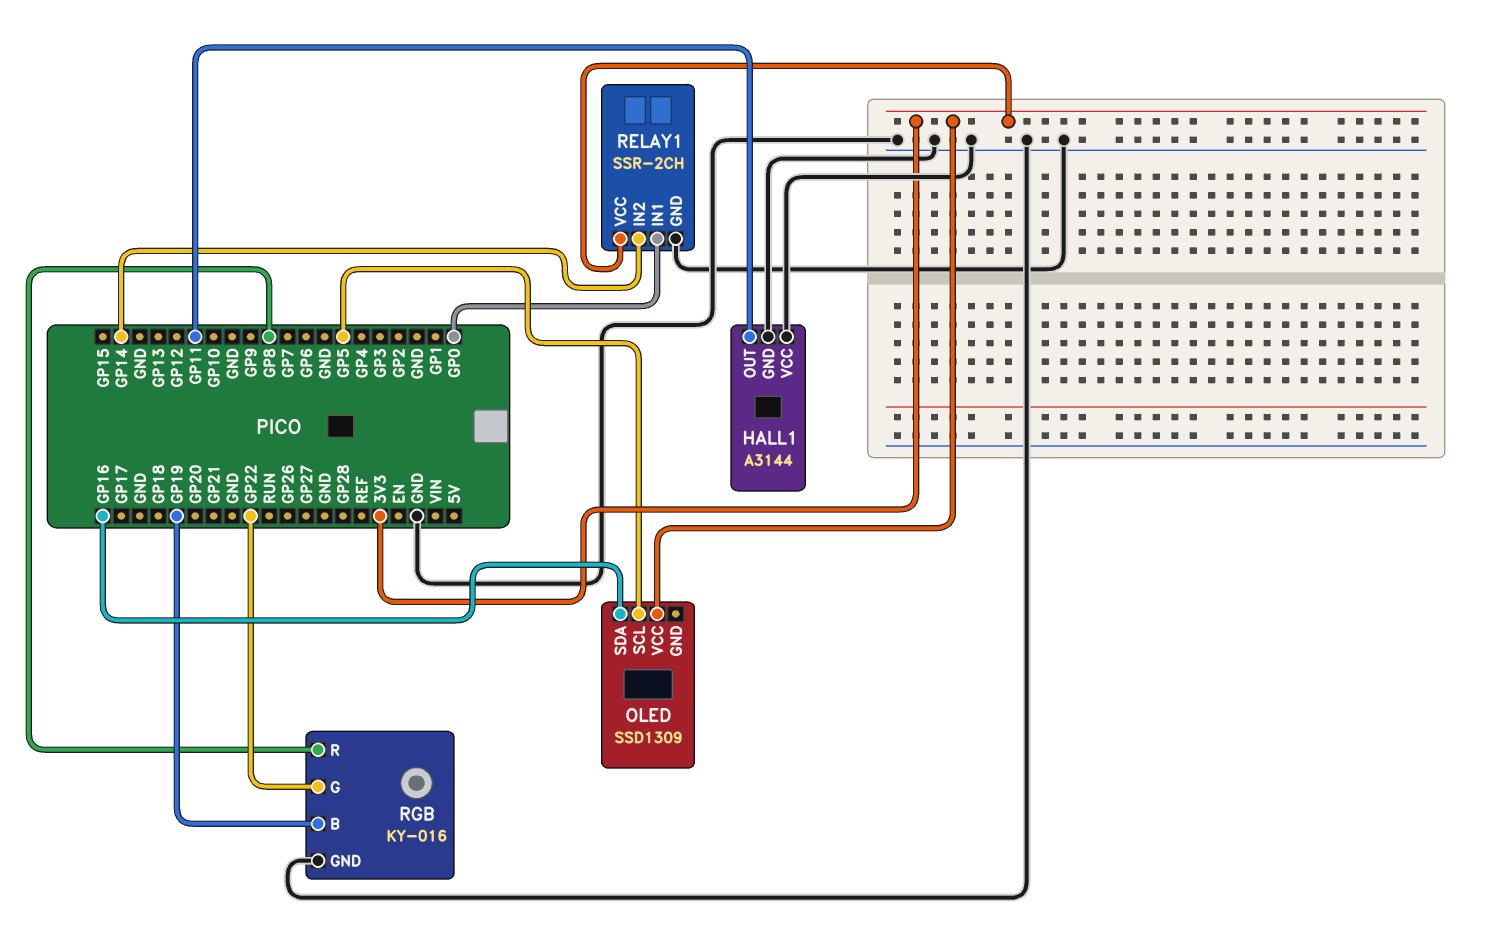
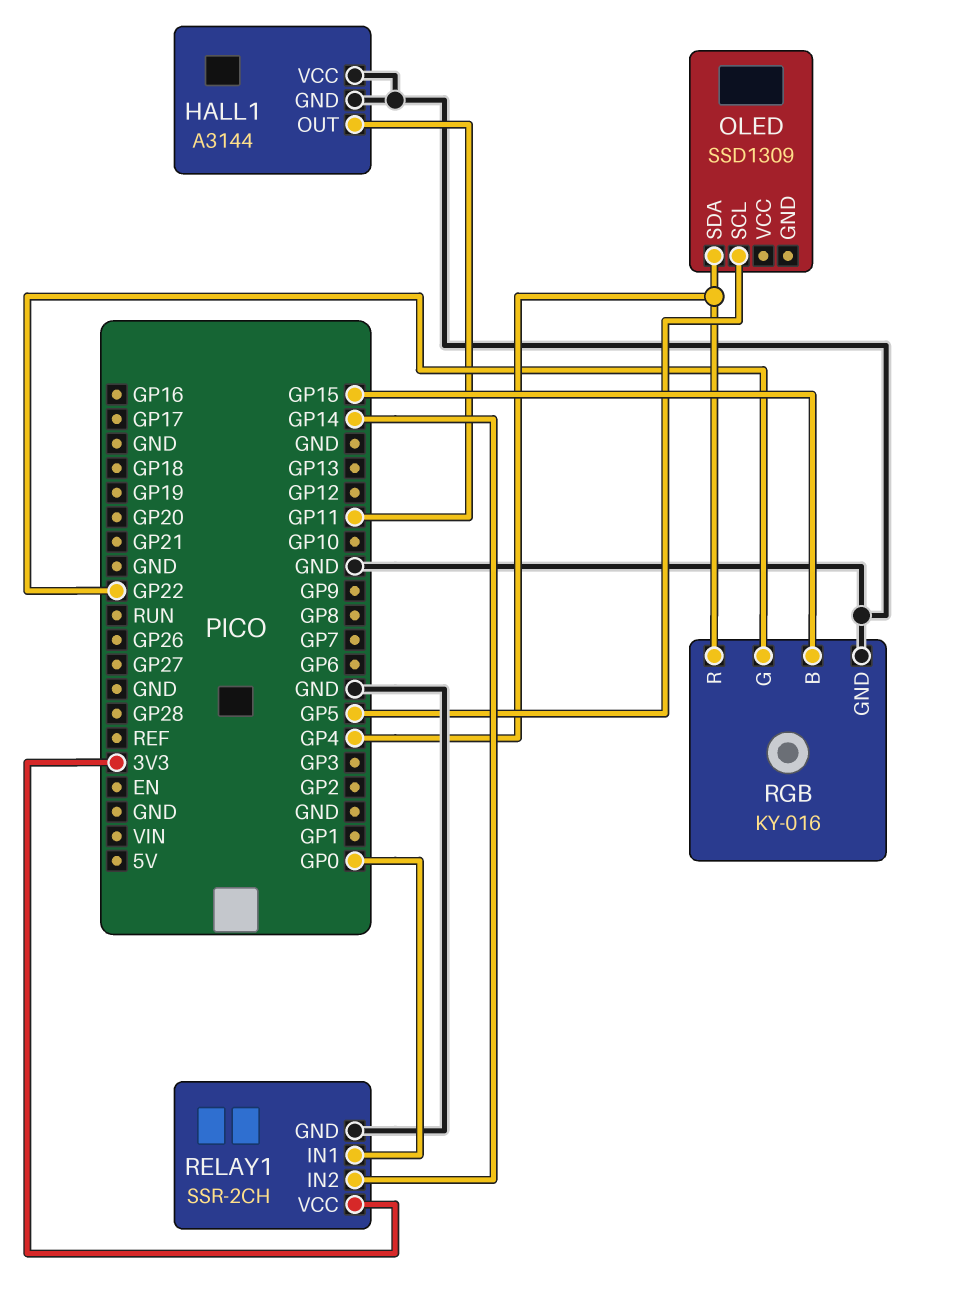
OLED pin SDA: GP16 -> GP4
OLED pin VCC: 3V3 -> none
RGB pin B: GP19 -> GP15
RGB pin R: GP8 -> GP4

